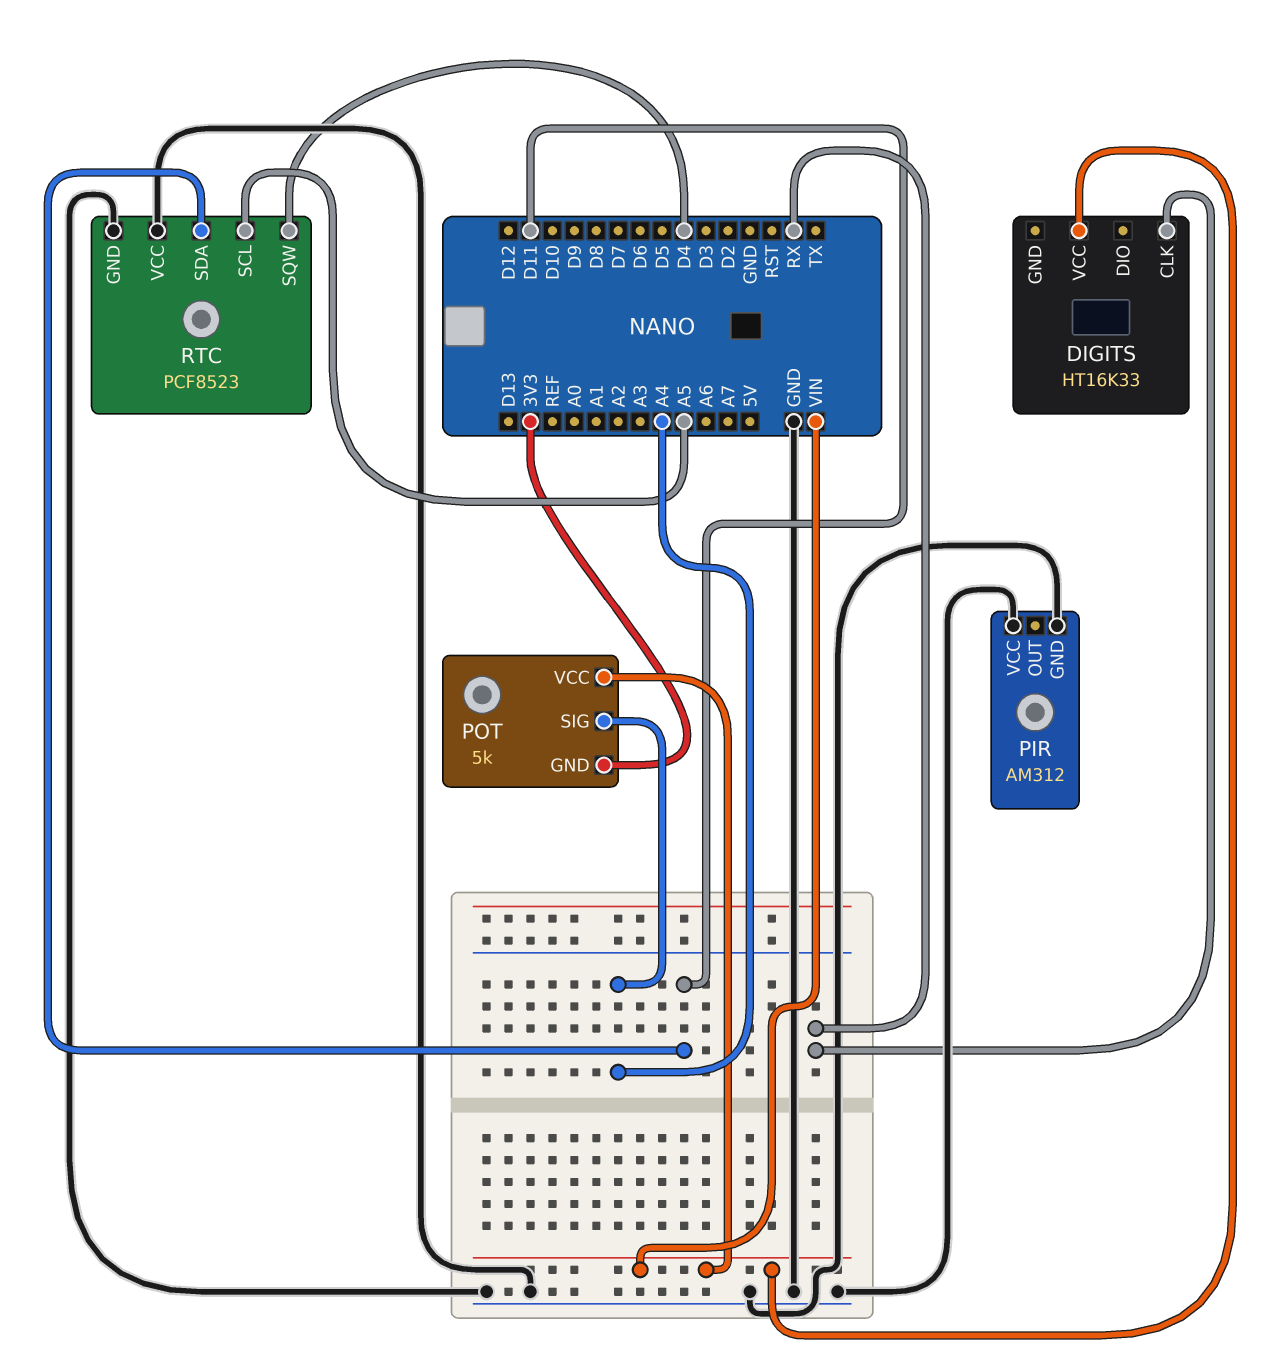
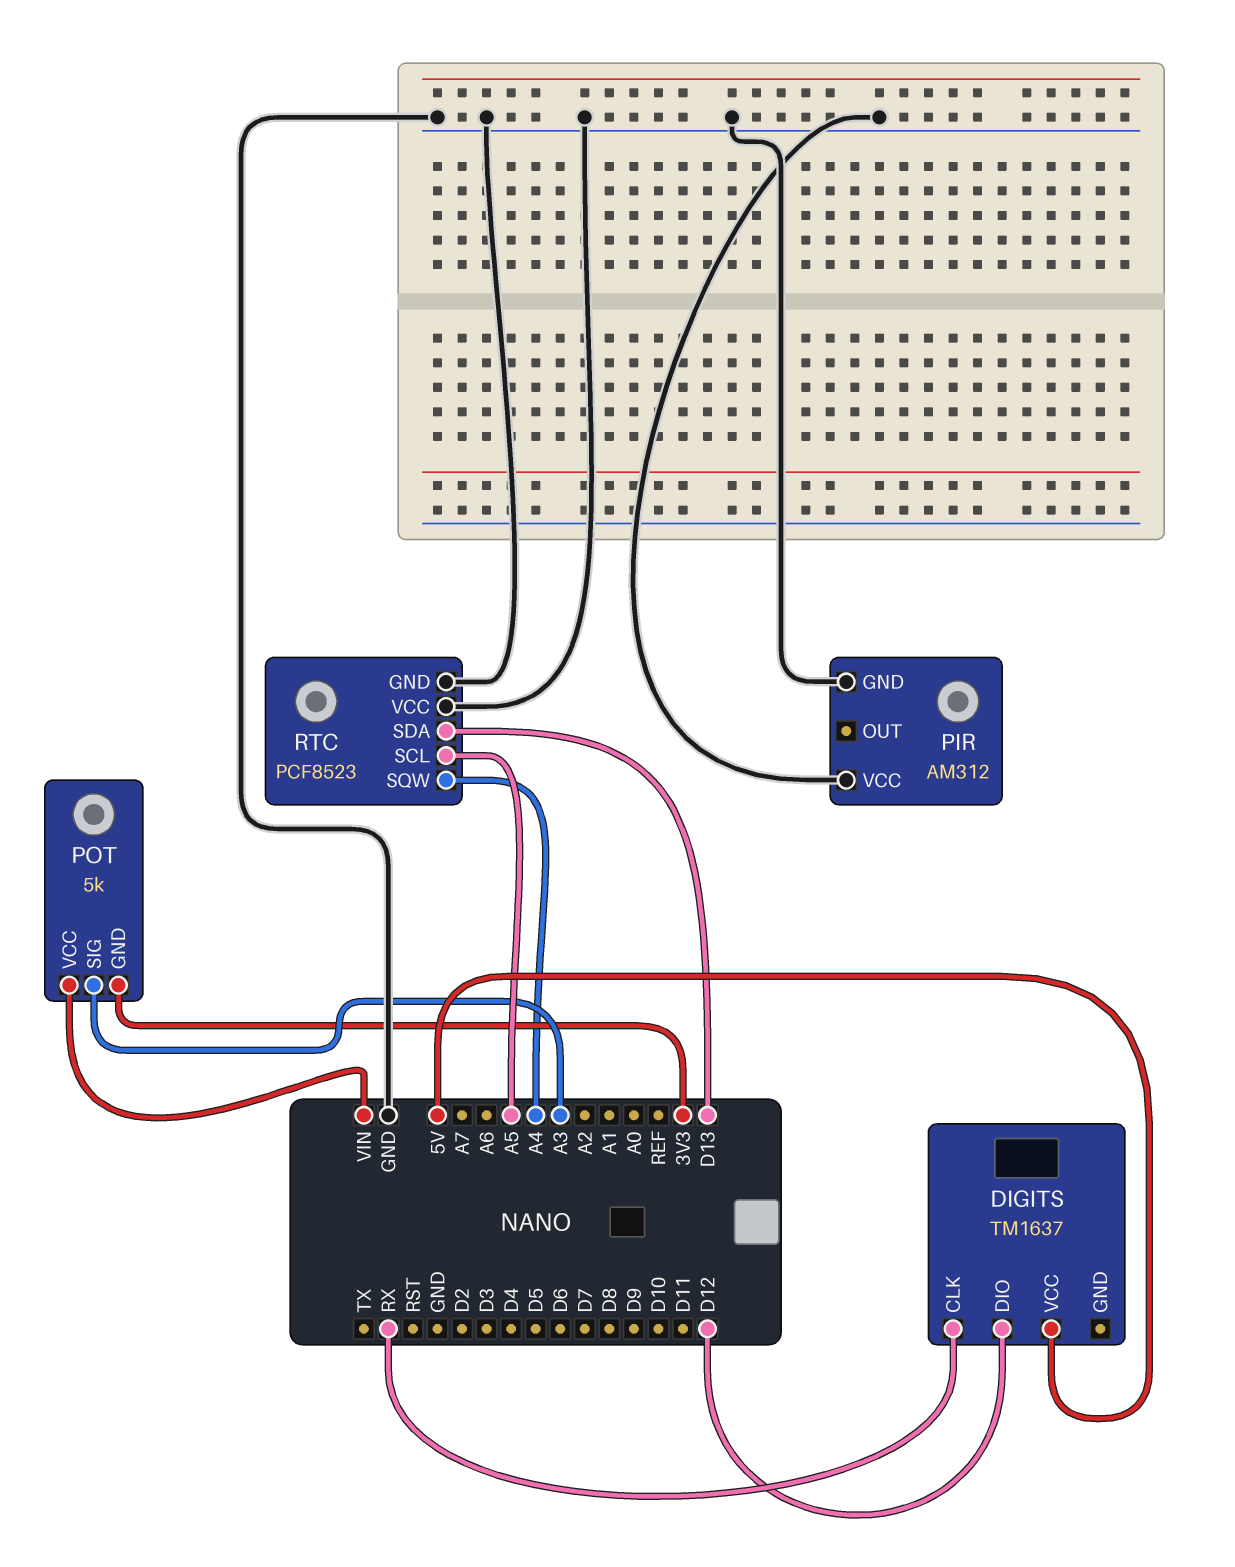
DIGITS: HT16K33 -> TM1637
DIGITS pin DIO: none -> D12
DIGITS pin VCC: VIN -> 5V
POT pin SIG: A4 -> A3
RTC pin SDA: D11 -> D13
RTC pin SQW: D4 -> A4

